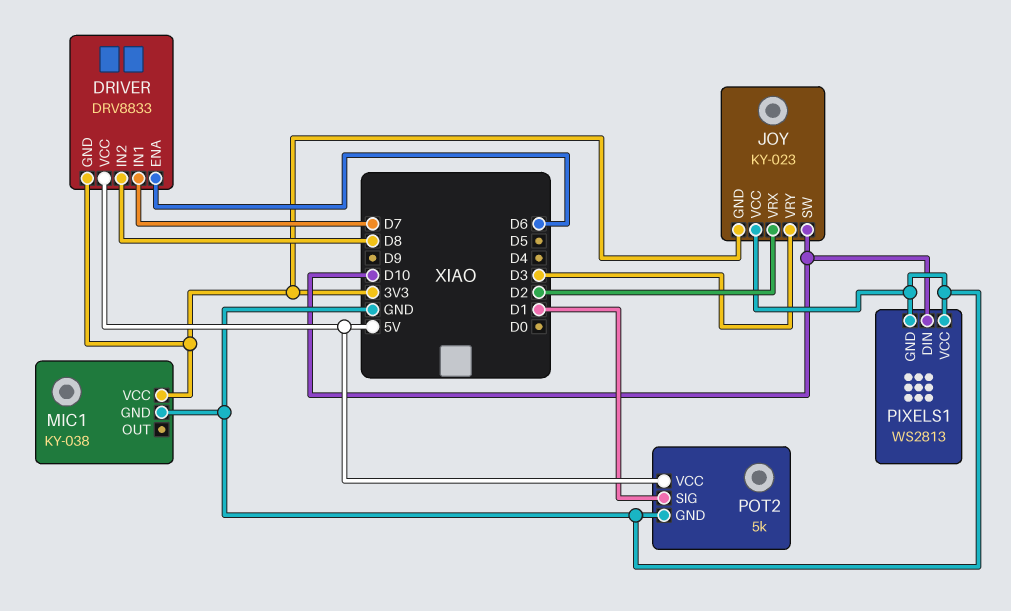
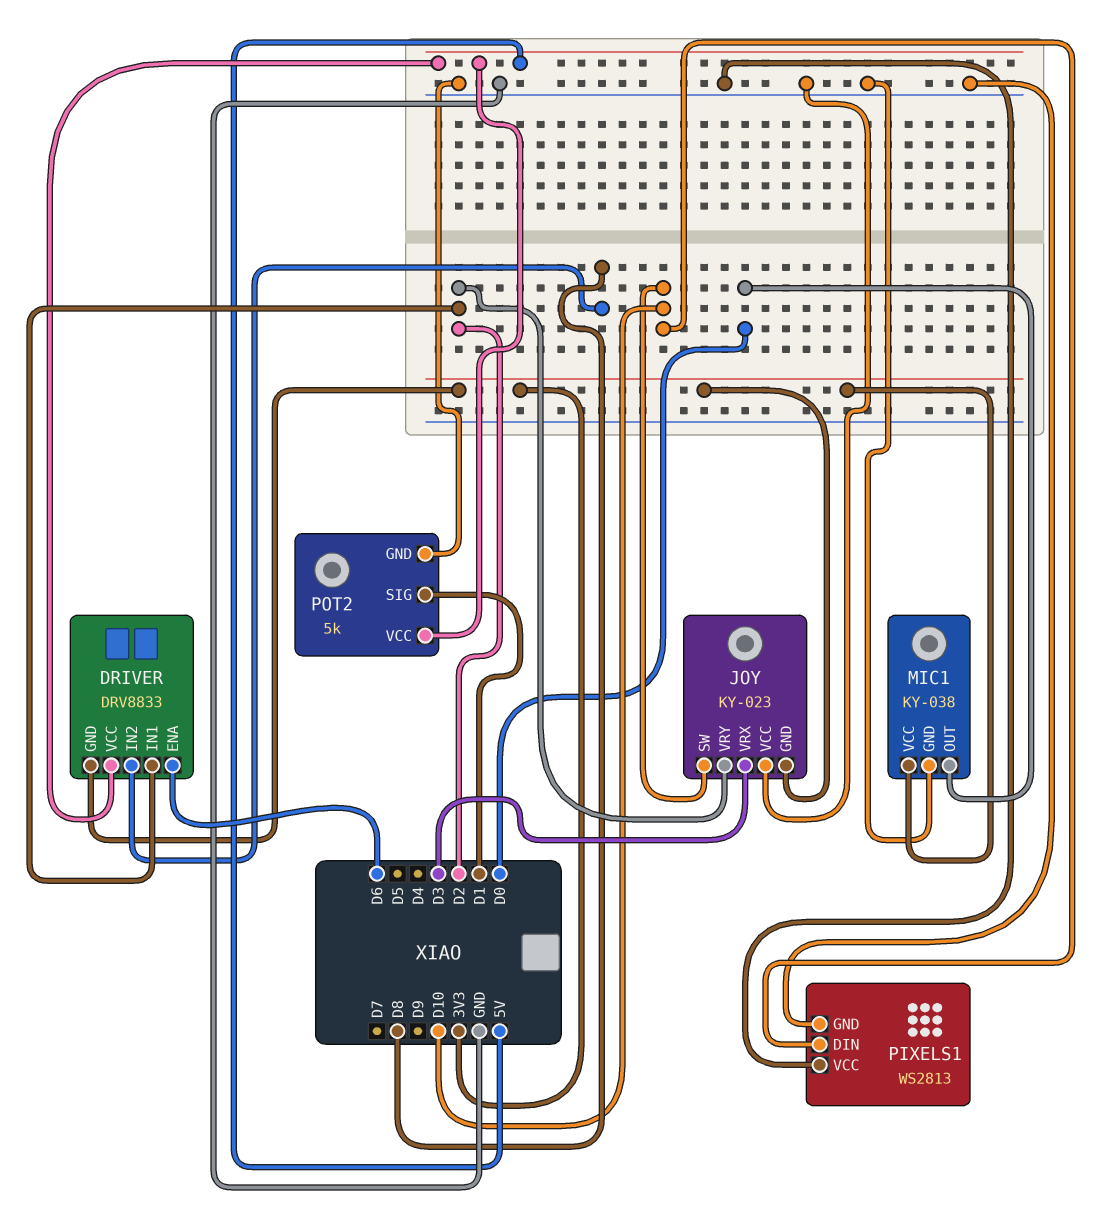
DRIVER pin IN1: D7 -> D2
JOY pin VRX: D2 -> D3
JOY pin VRY: D3 -> D2
MIC1 pin OUT: none -> D0

